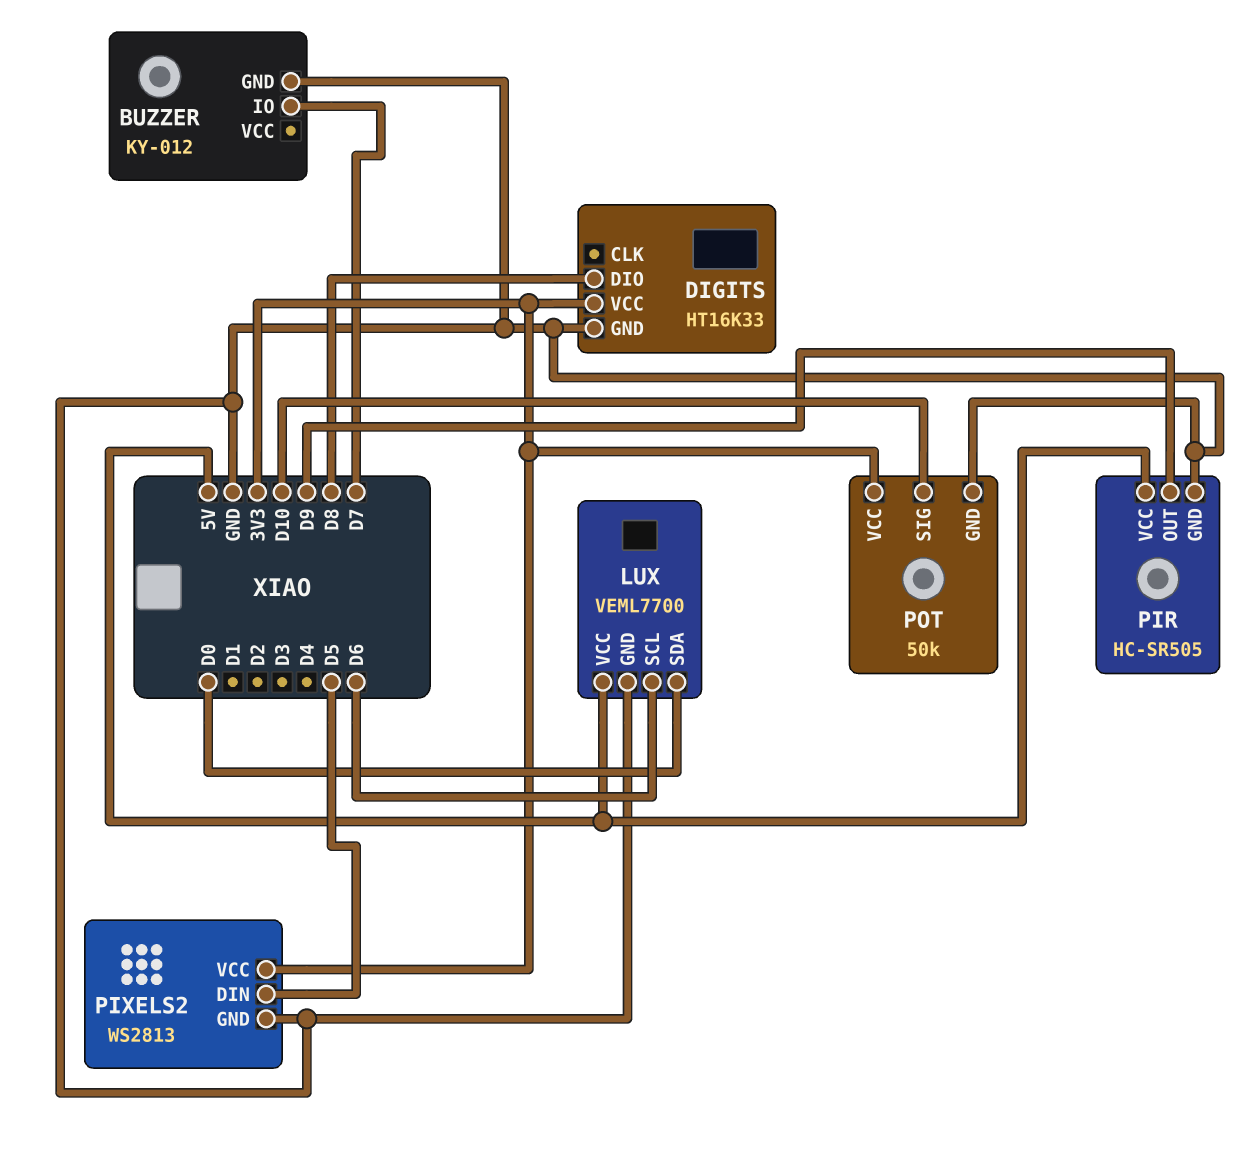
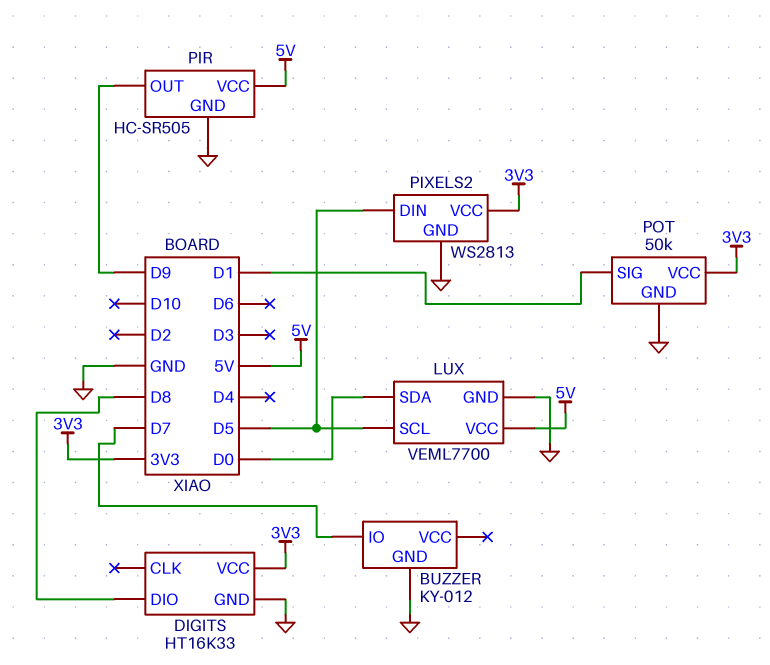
LUX pin SCL: D6 -> D5
POT pin SIG: D10 -> D1

